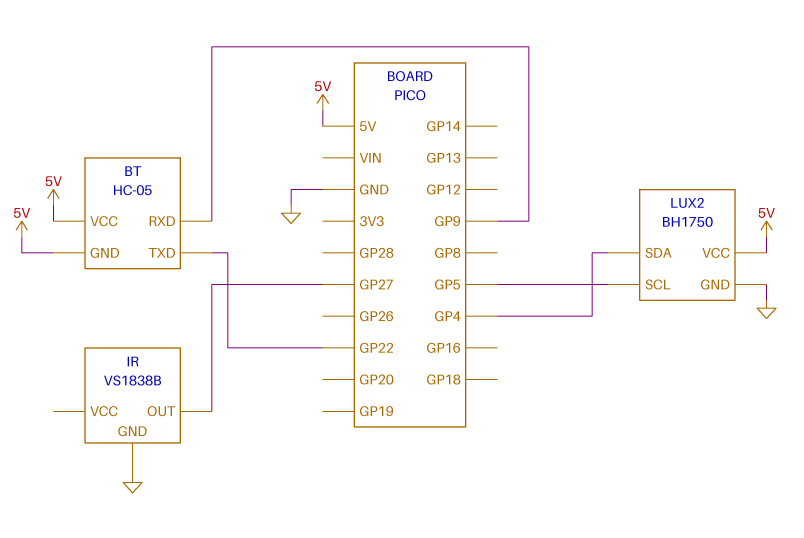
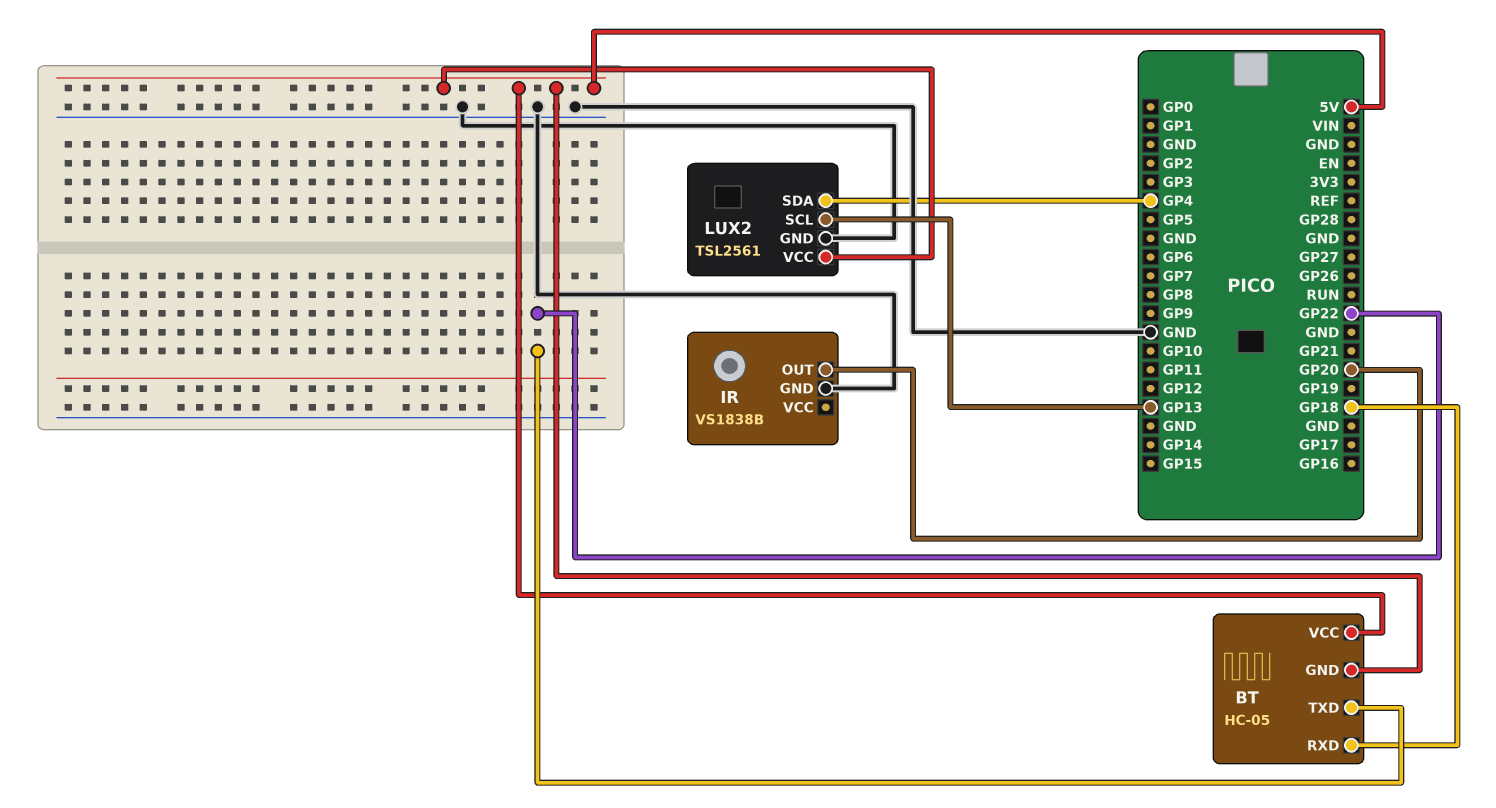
BT pin RXD: GP9 -> GP18
IR pin OUT: GP27 -> GP20
LUX2: BH1750 -> TSL2561
LUX2 pin SCL: GP5 -> GP13

